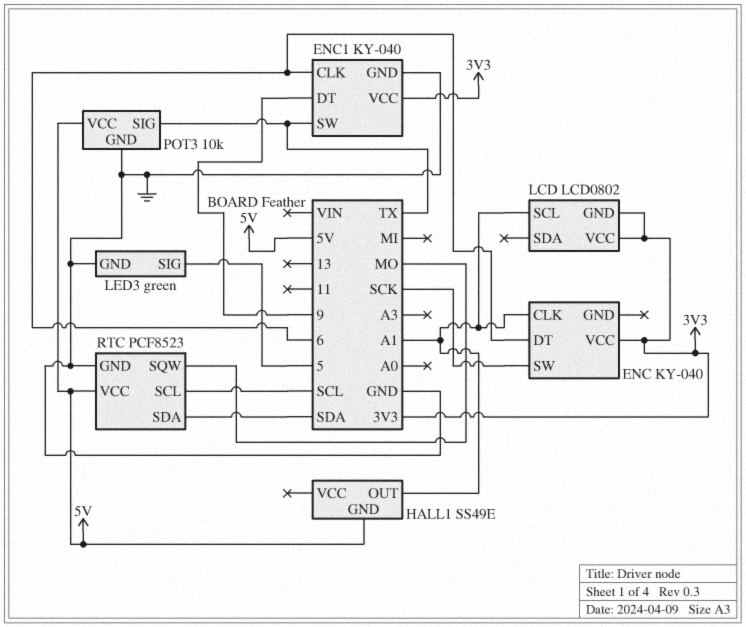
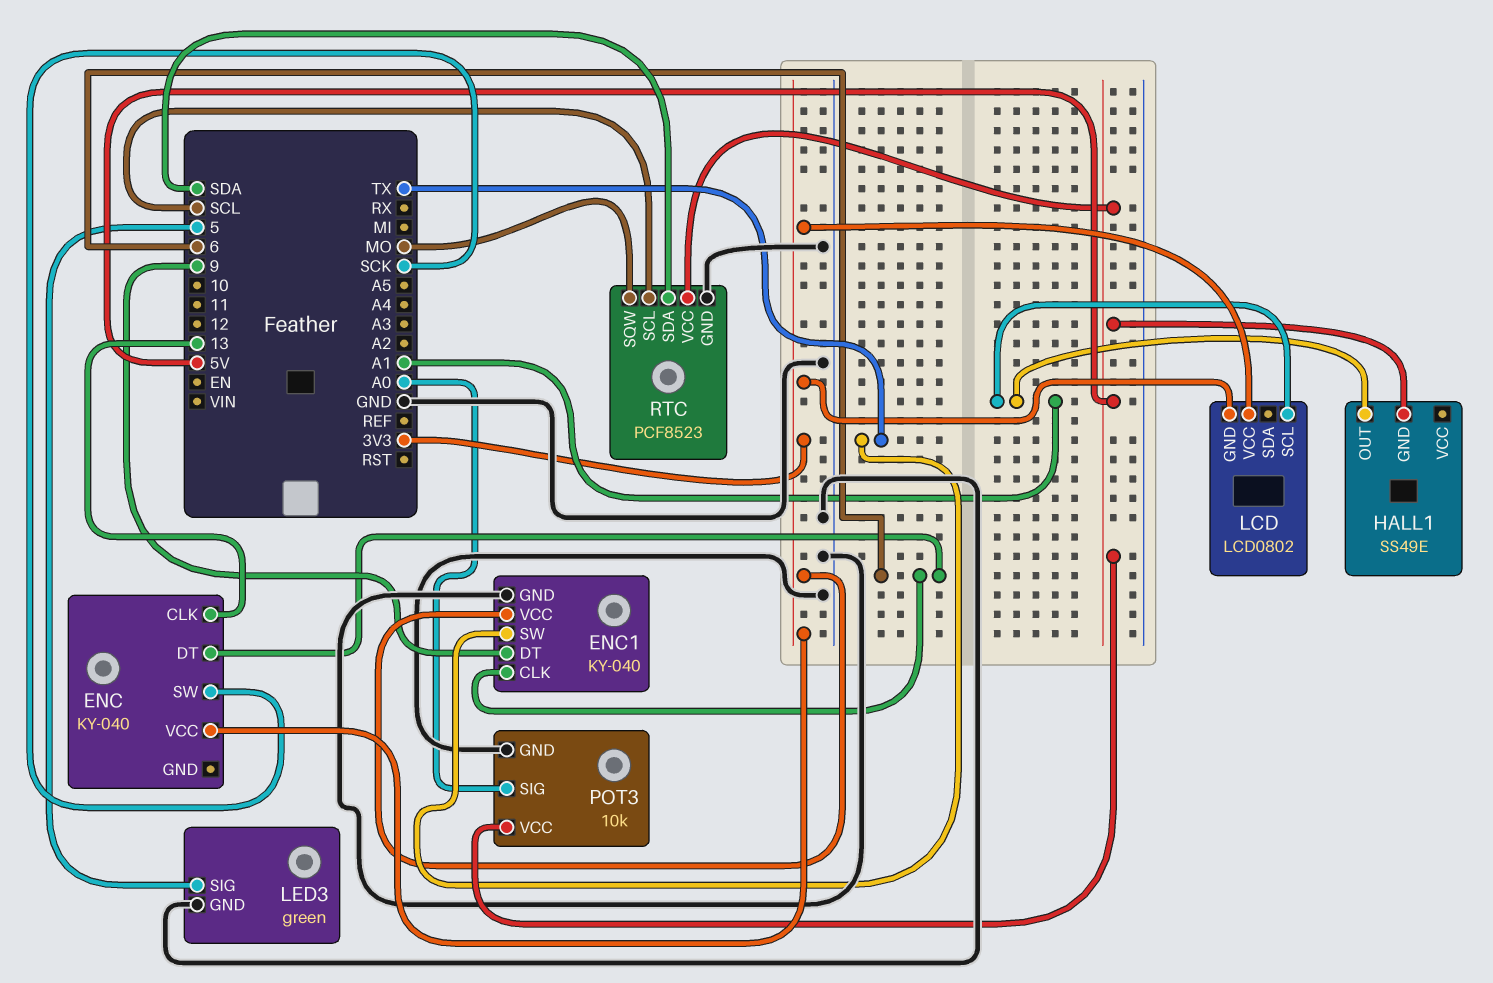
ENC pin CLK: A1 -> 13
POT3 pin SIG: TX -> A0

